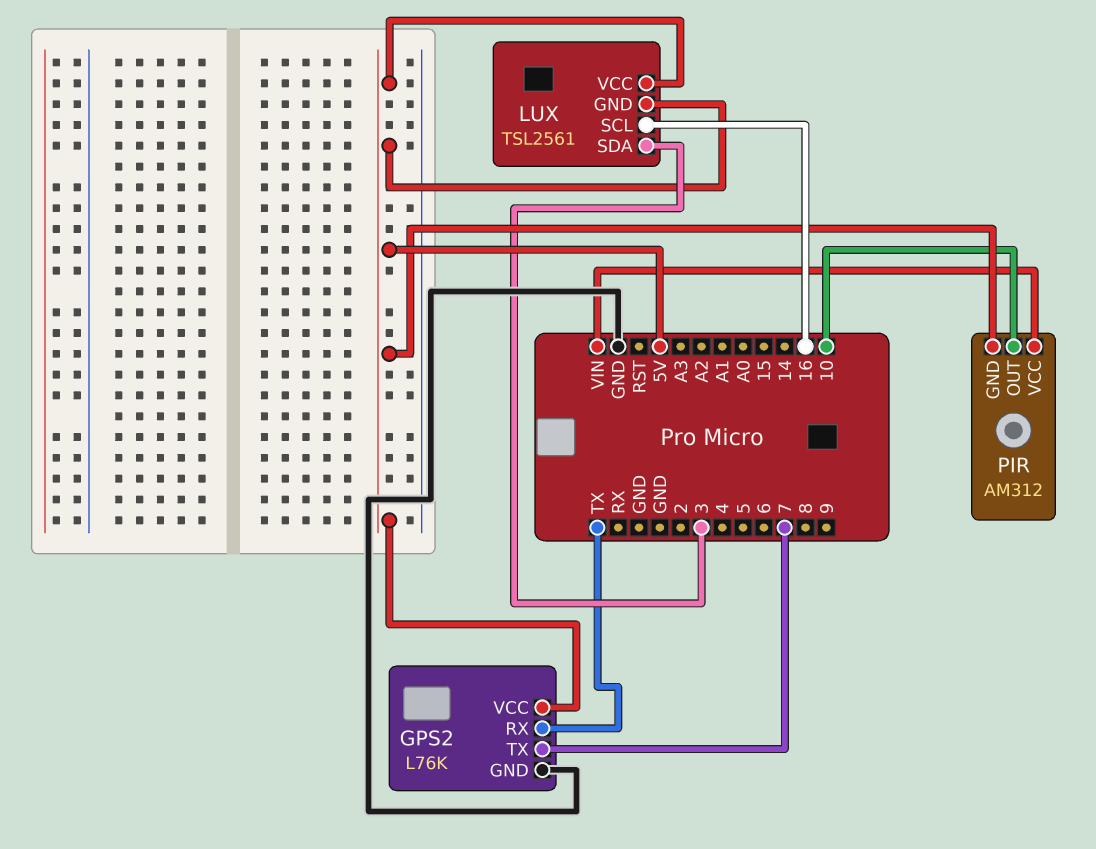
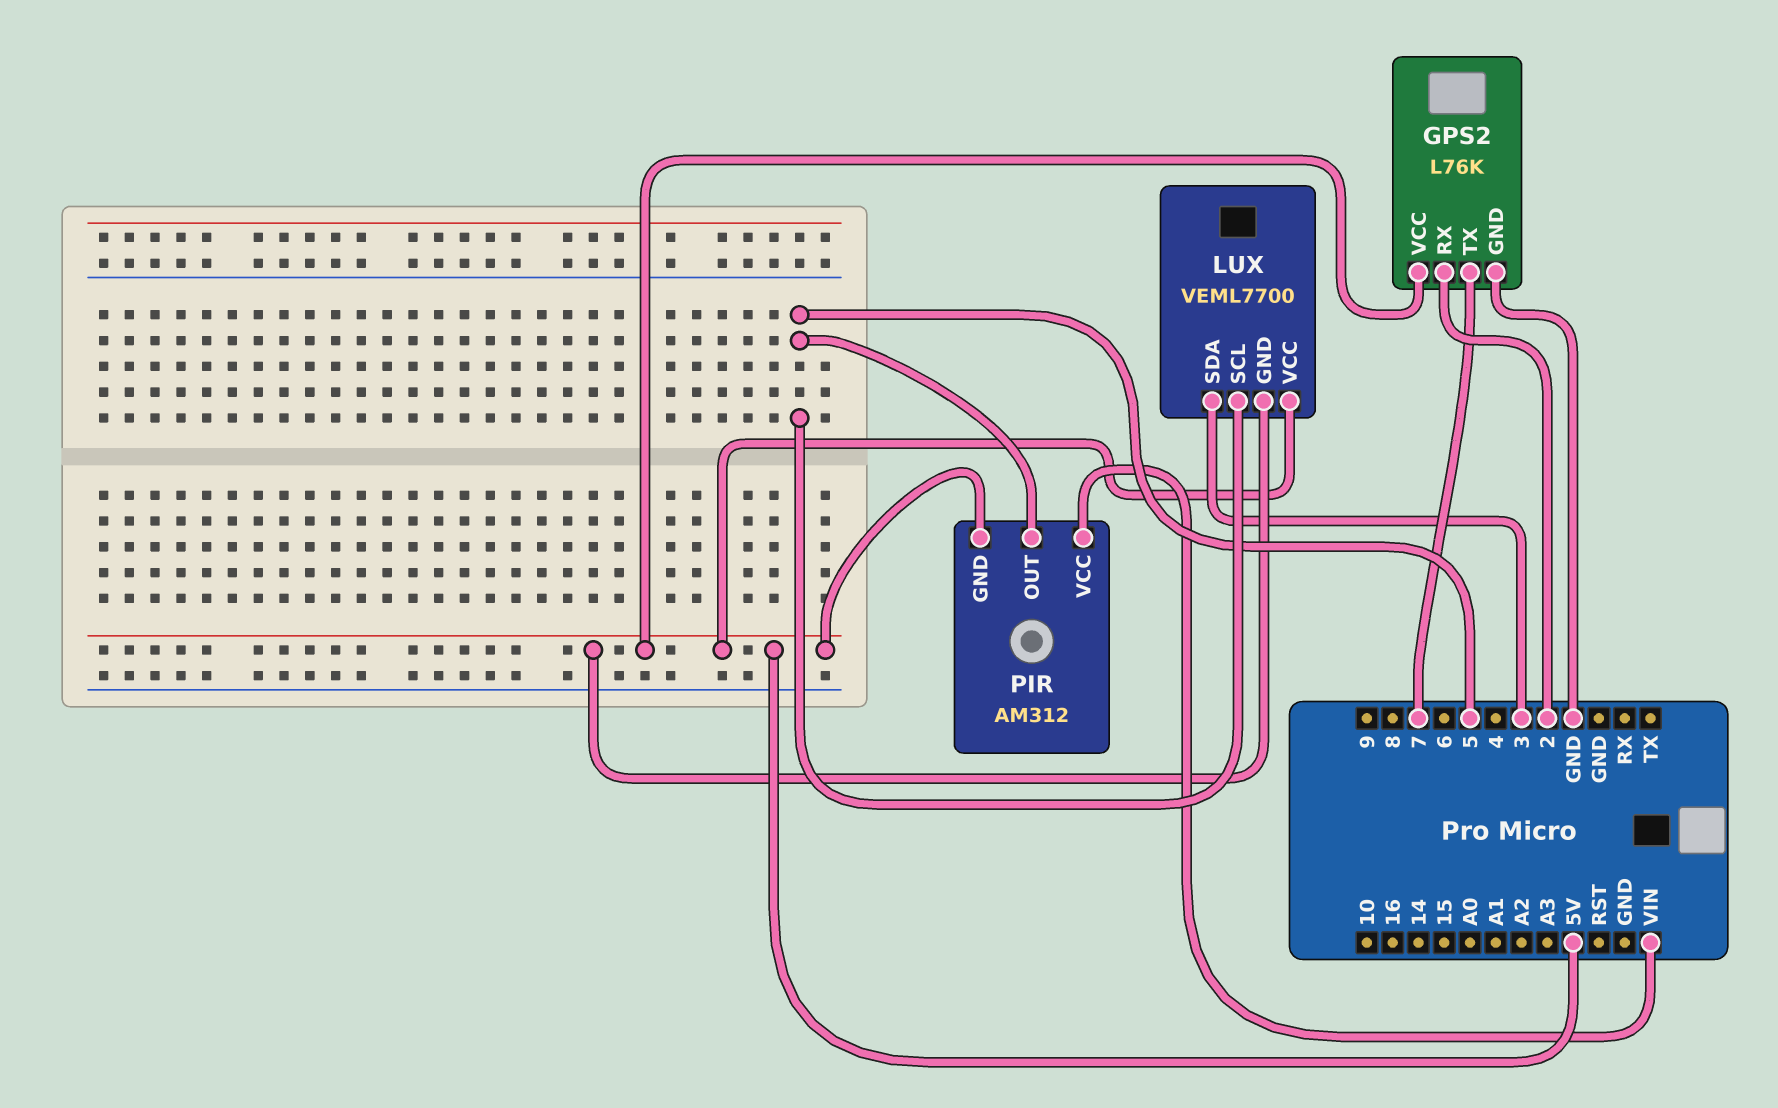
GPS2 pin RX: TX -> 2
LUX: TSL2561 -> VEML7700
LUX pin SCL: 16 -> 5
PIR pin OUT: 10 -> 5

